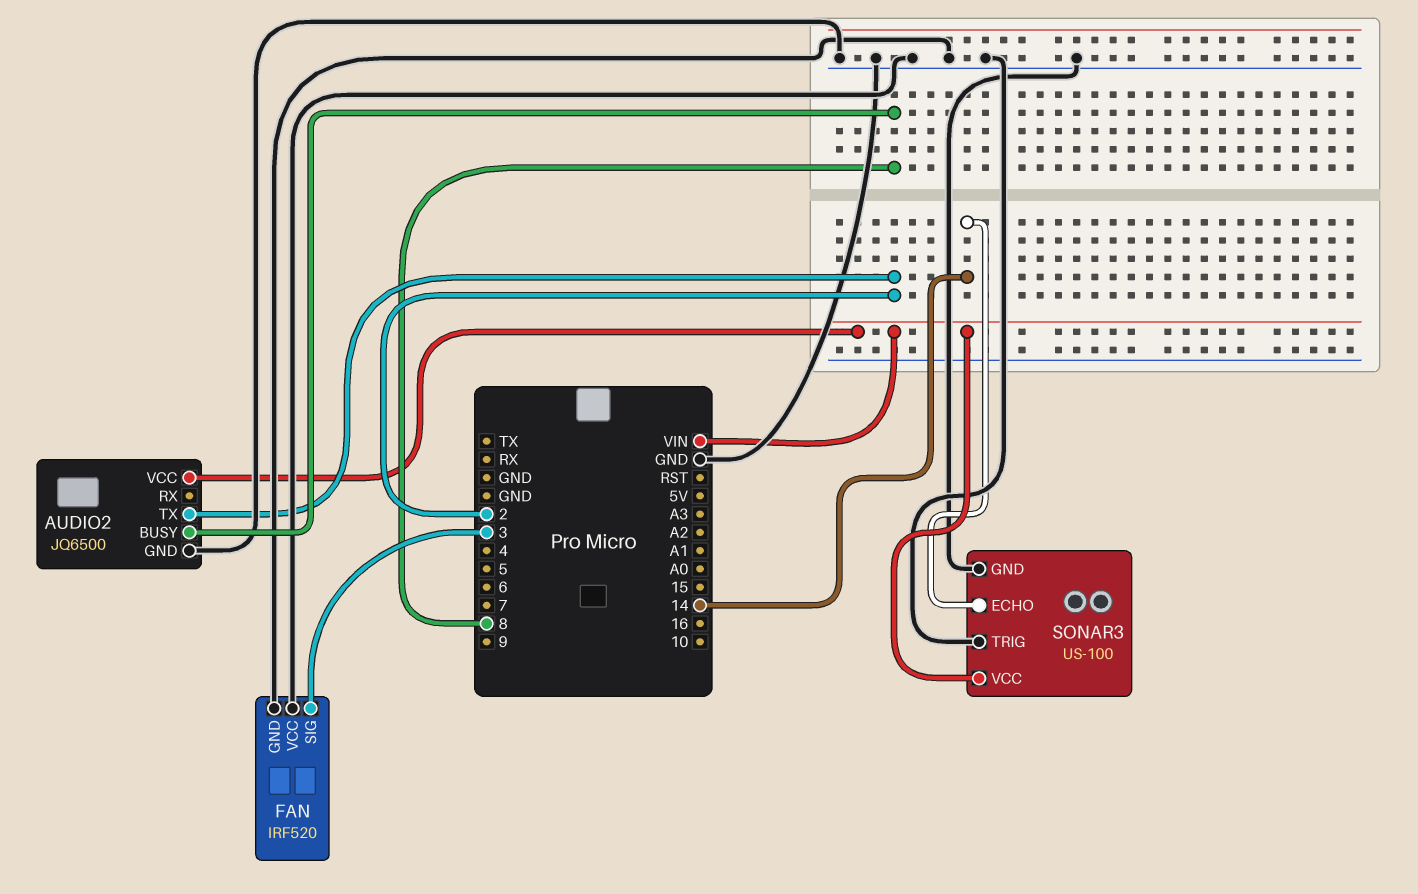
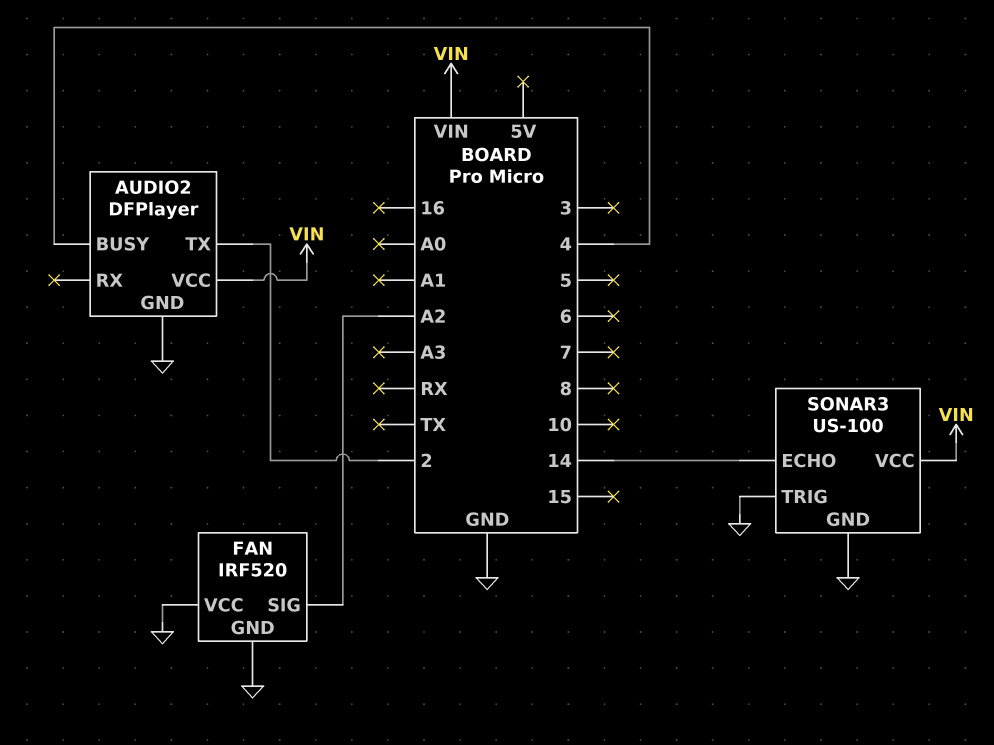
AUDIO2: JQ6500 -> DFPlayer
AUDIO2 pin BUSY: 8 -> 4
FAN pin SIG: 3 -> A2

